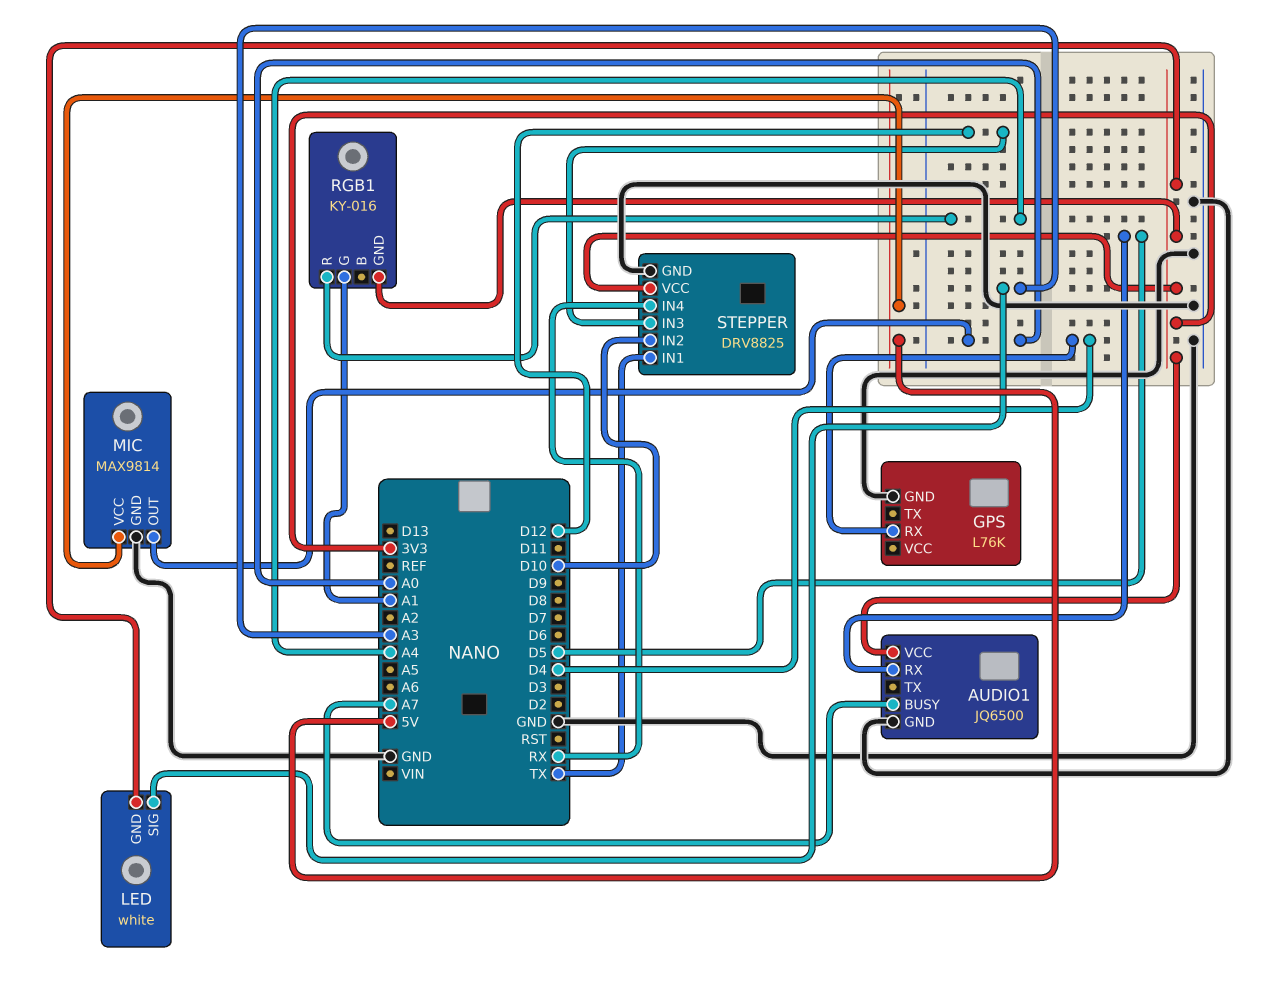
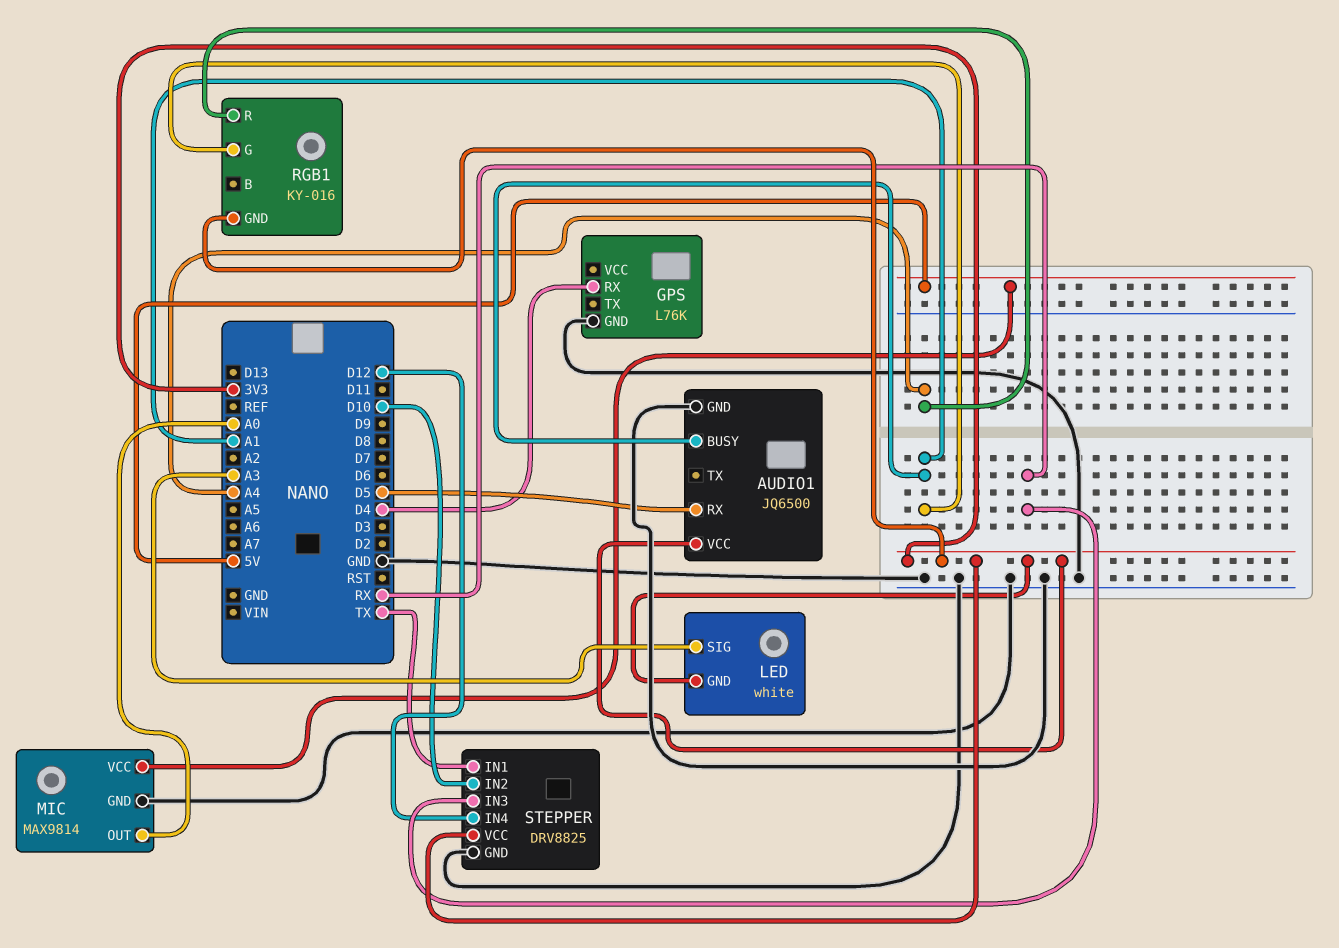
AUDIO1 pin BUSY: A7 -> A1
STEPPER pin IN3: D12 -> RX
STEPPER pin IN4: RX -> D12

